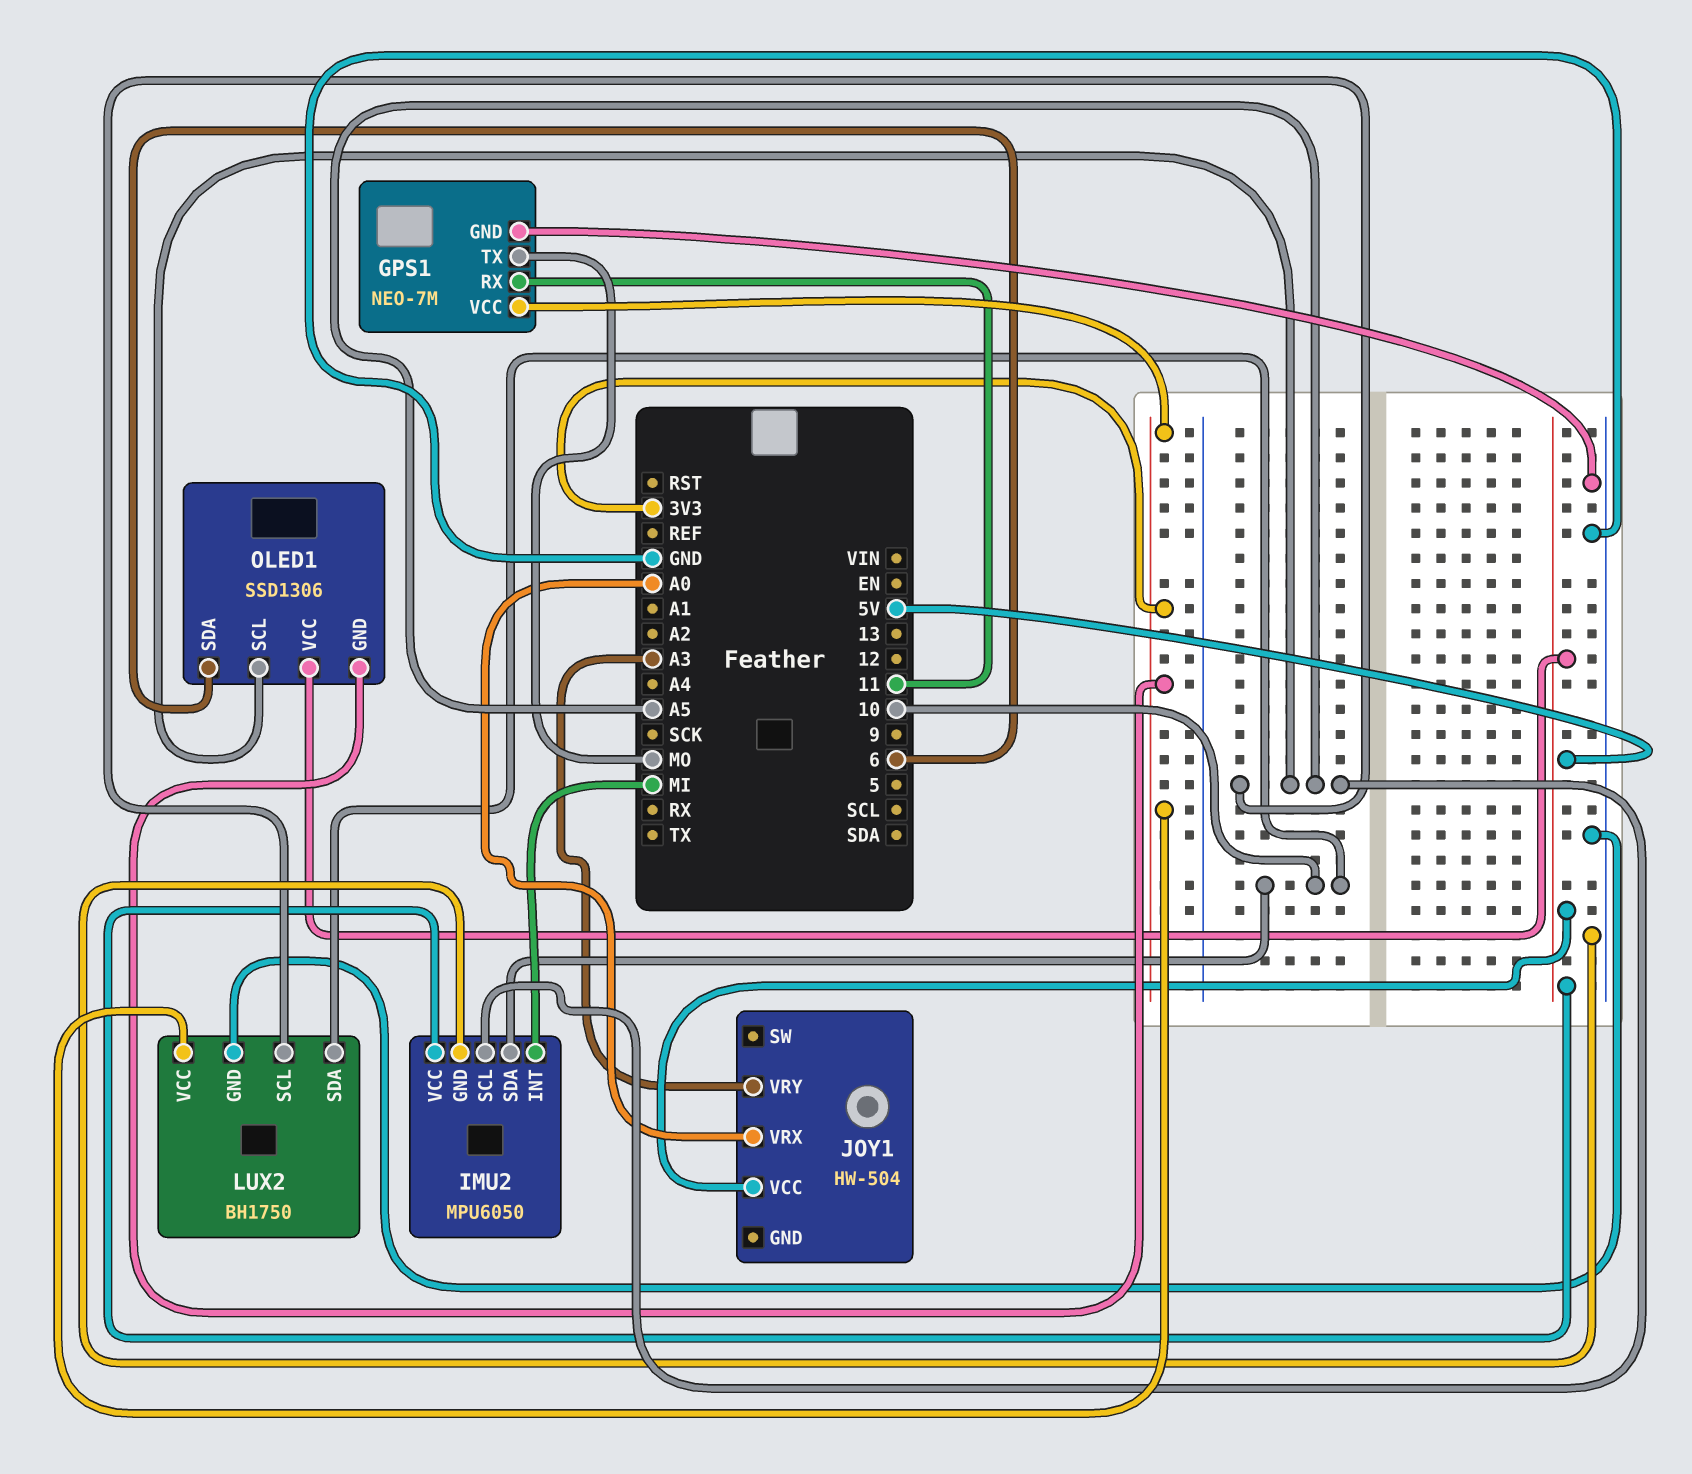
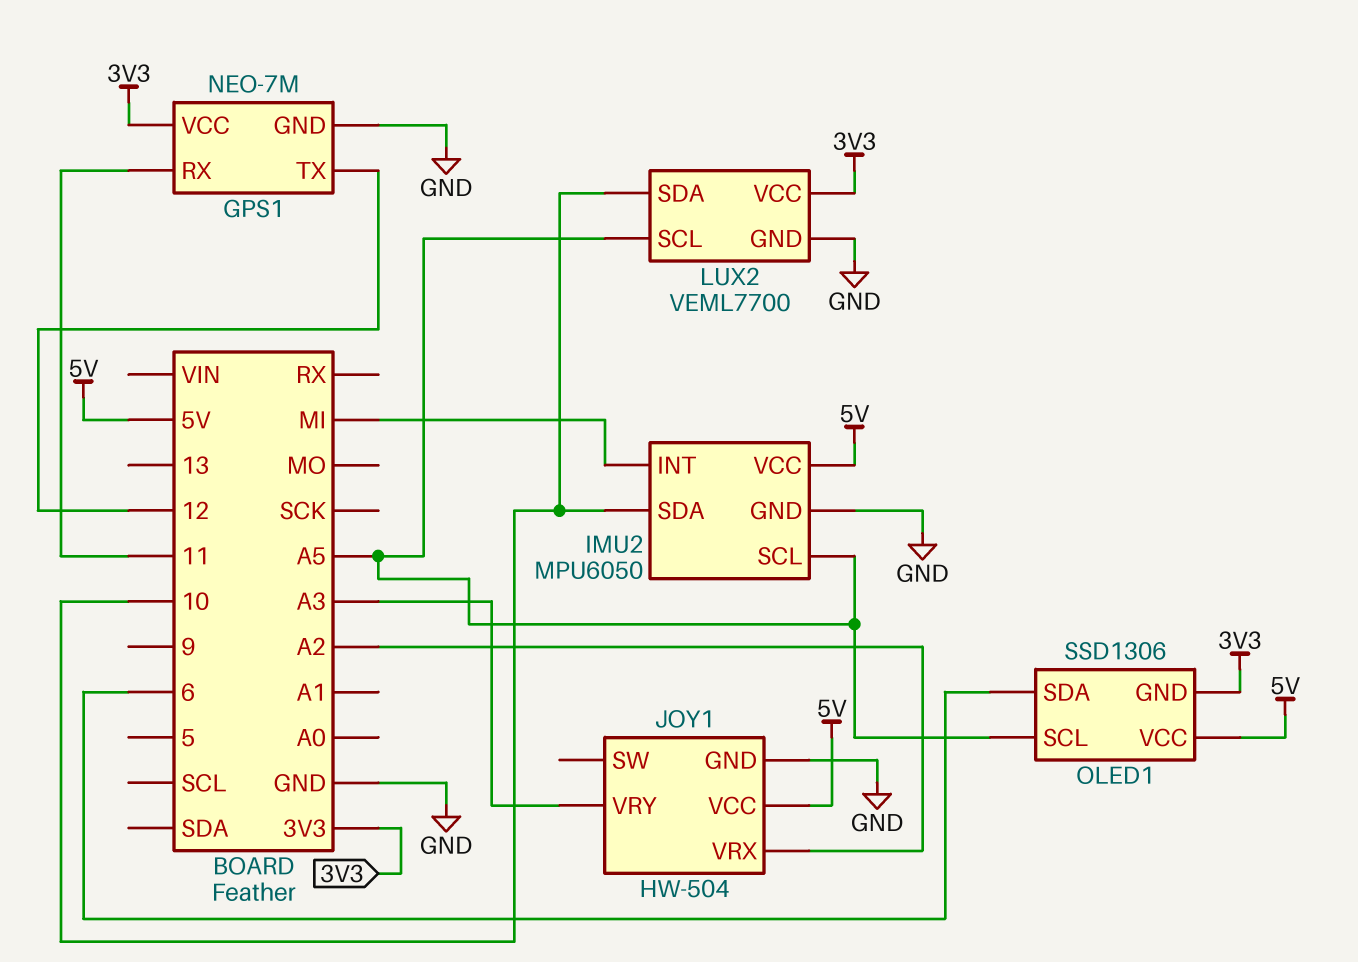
GPS1 pin TX: MO -> 12
JOY1 pin GND: none -> GND
JOY1 pin VRX: A0 -> A2
LUX2: BH1750 -> VEML7700

